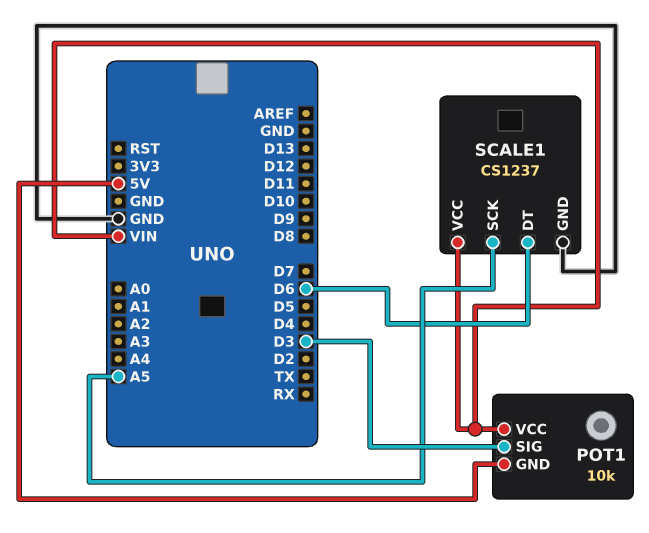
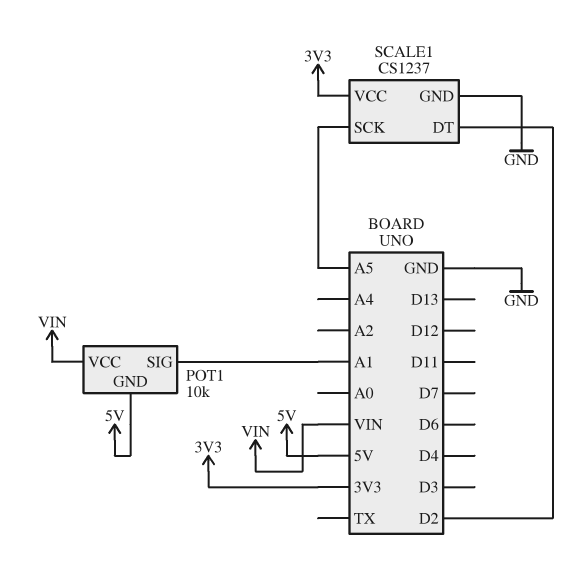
POT1 pin SIG: D3 -> A1
SCALE1 pin DT: D6 -> D2
SCALE1 pin VCC: VIN -> 3V3

